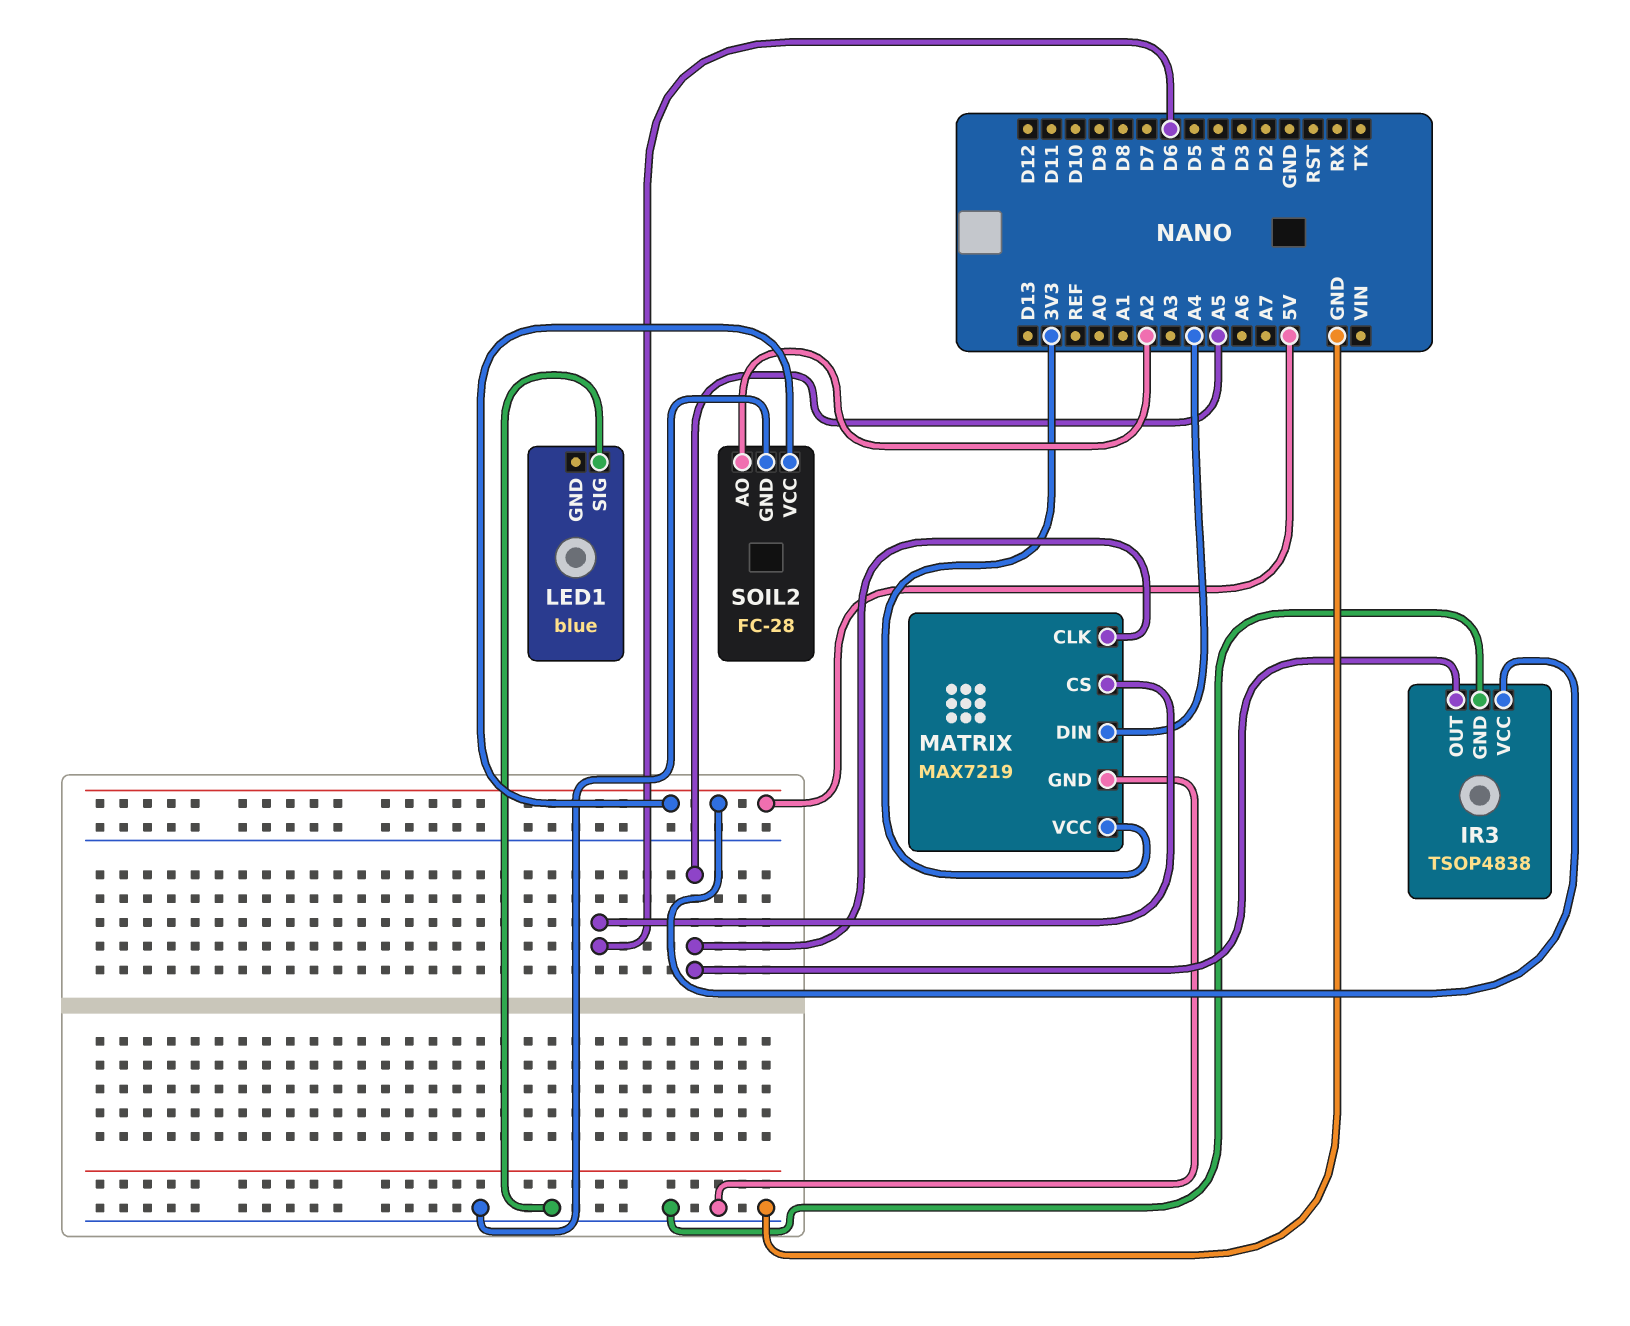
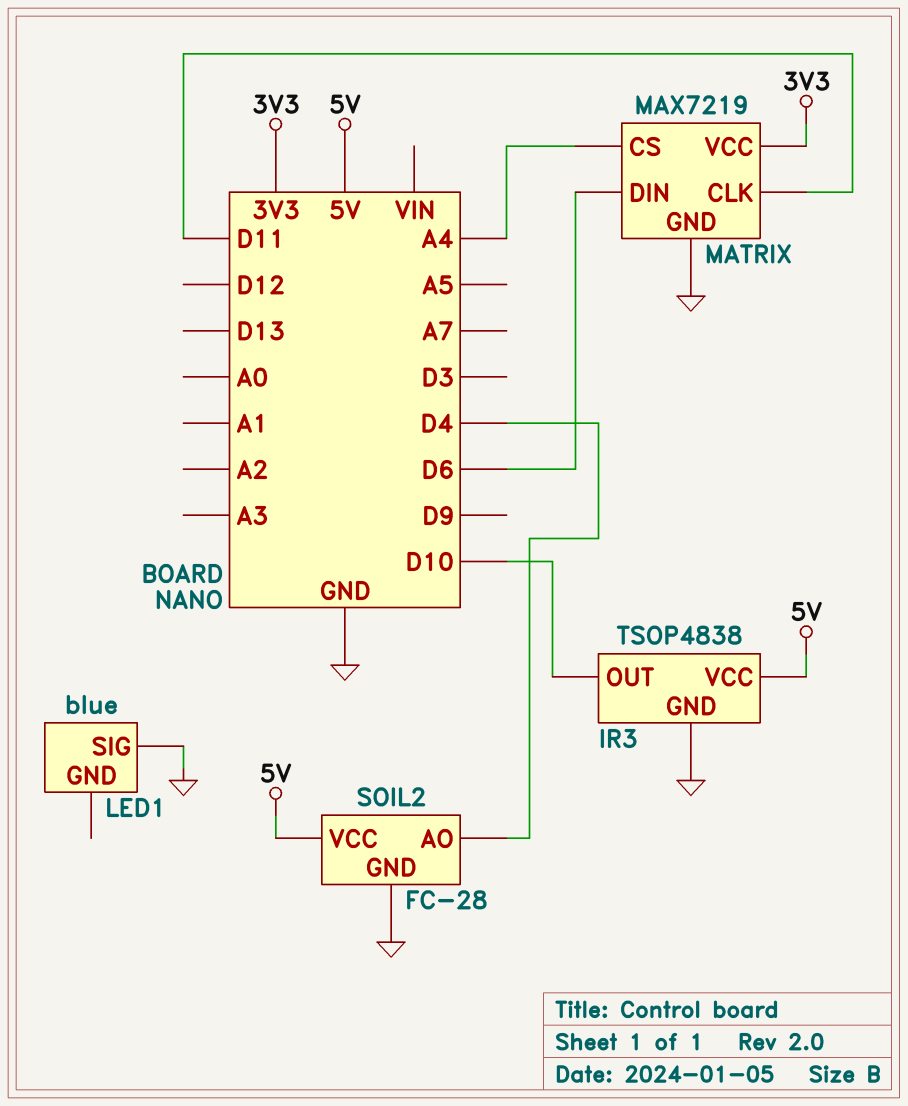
IR3 pin OUT: A5 -> D10
MATRIX pin CLK: A5 -> D11
MATRIX pin CS: D6 -> A4
MATRIX pin DIN: A4 -> D6
SOIL2 pin AO: A2 -> D4

